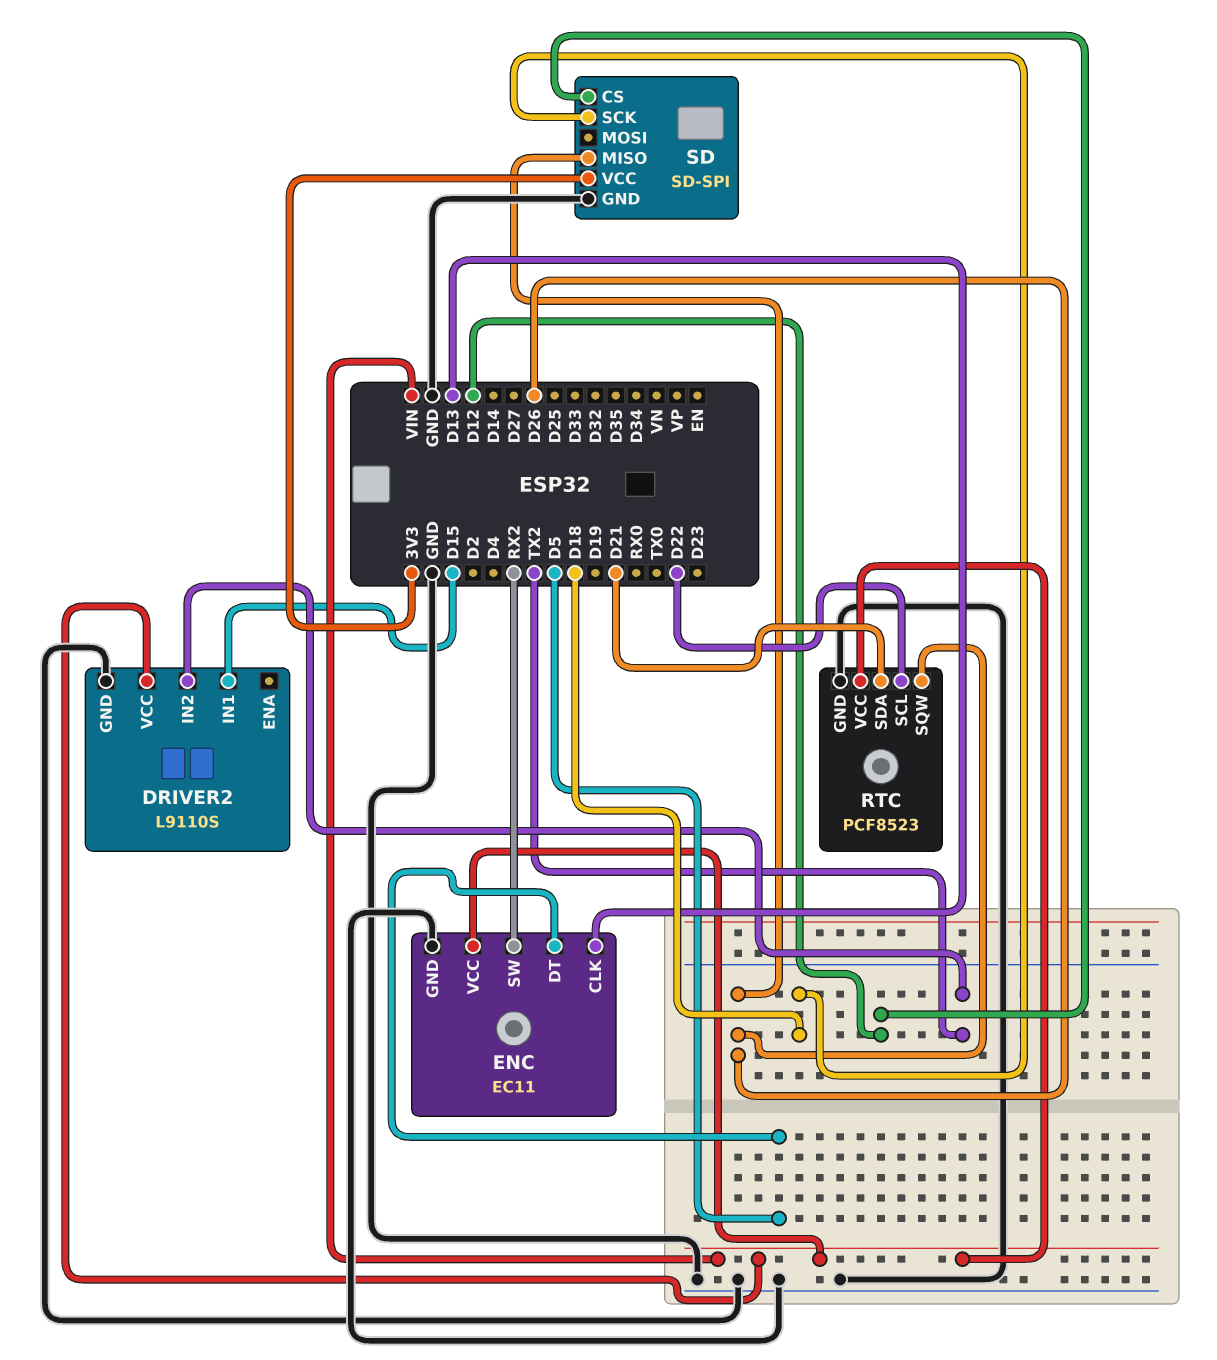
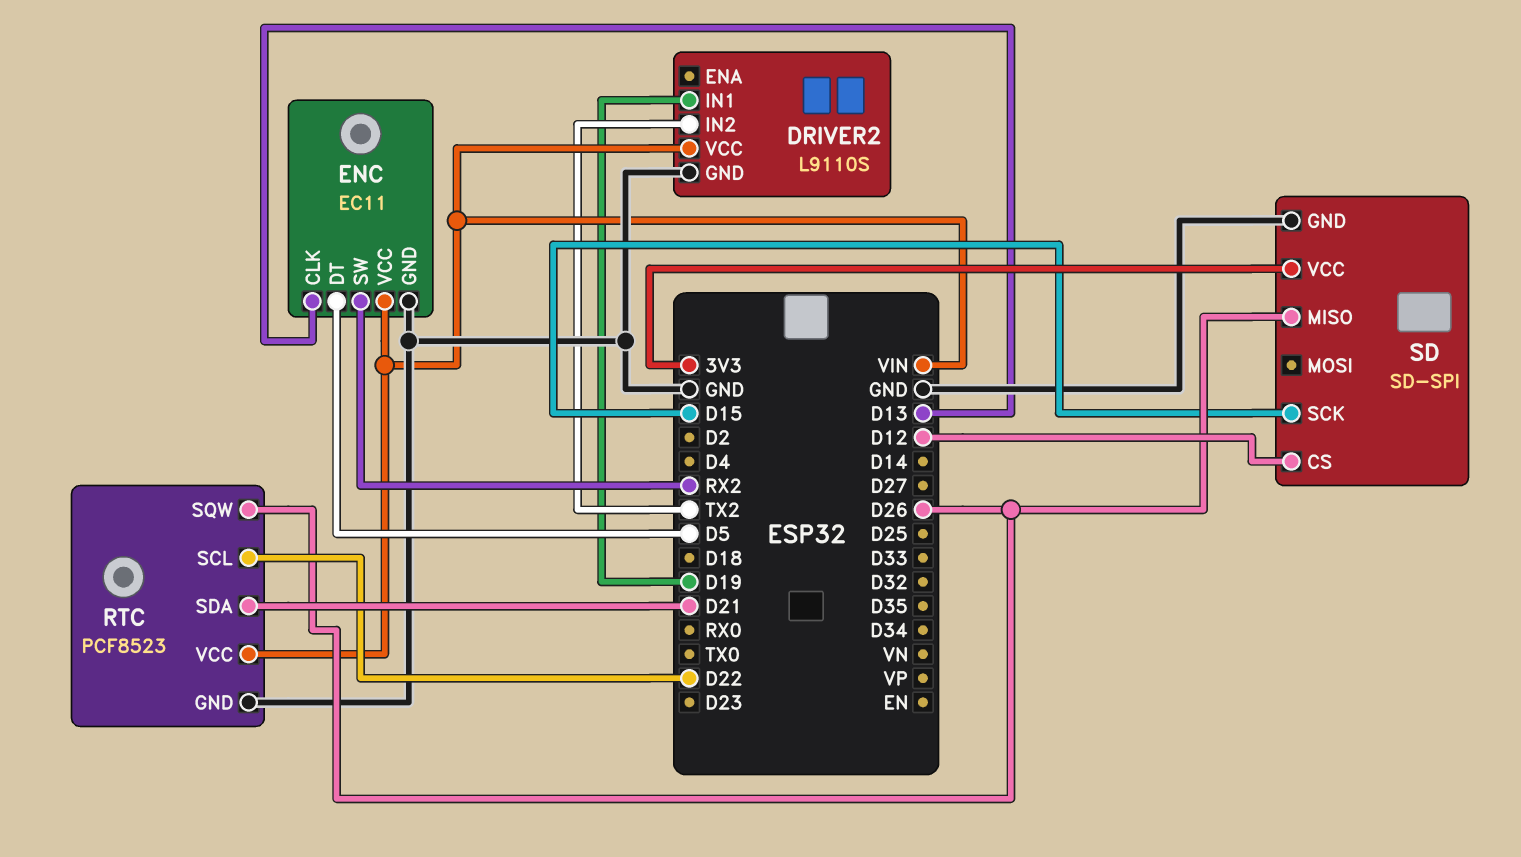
DRIVER2 pin IN1: D15 -> D19
SD pin SCK: D18 -> D15

